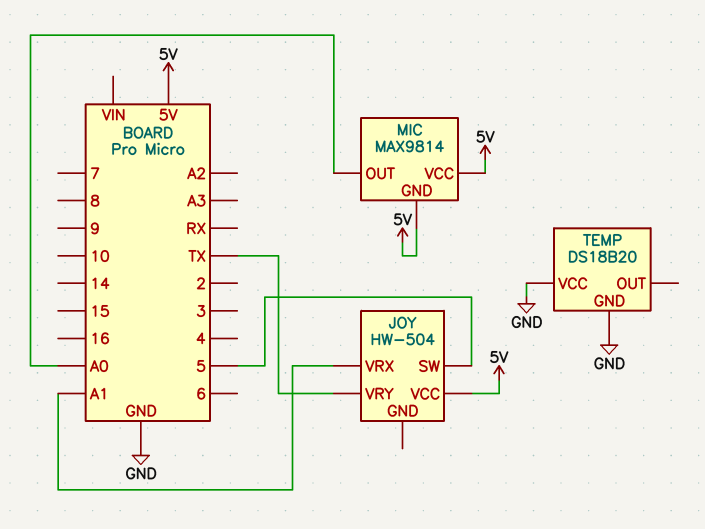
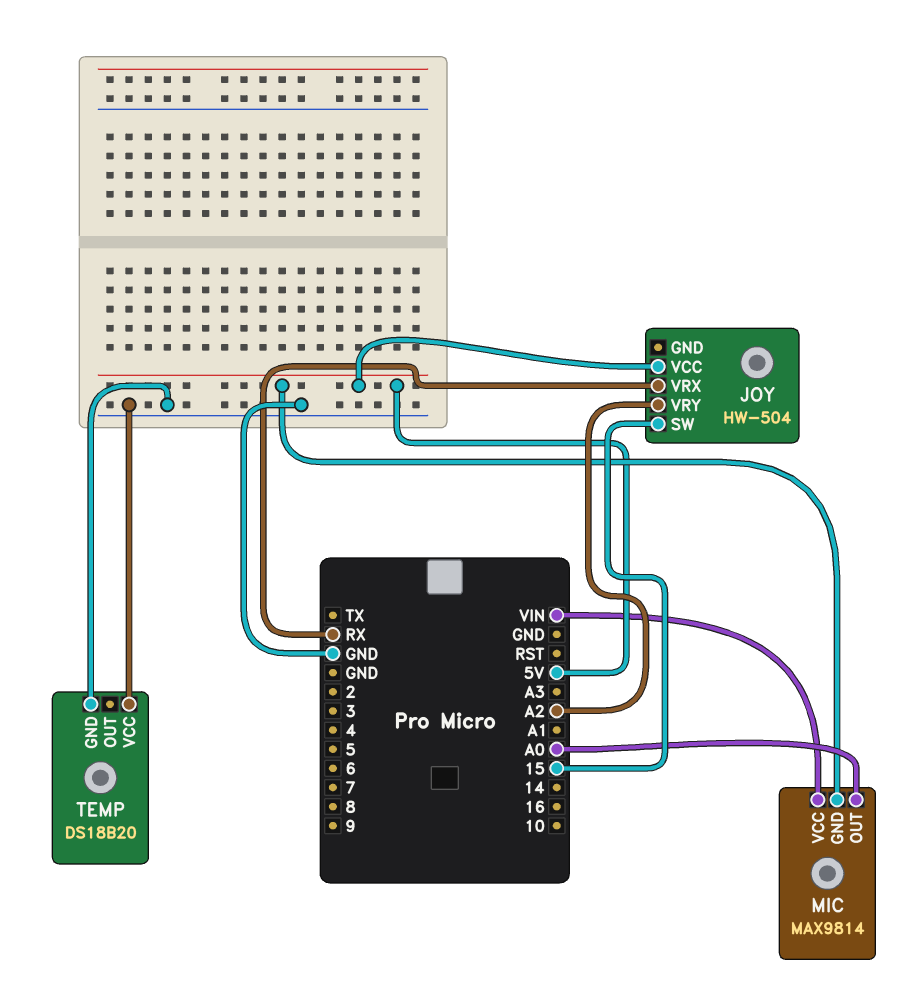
JOY pin SW: 5 -> 15
JOY pin VRX: A1 -> RX
JOY pin VRY: TX -> A2
MIC pin VCC: 5V -> VIN

